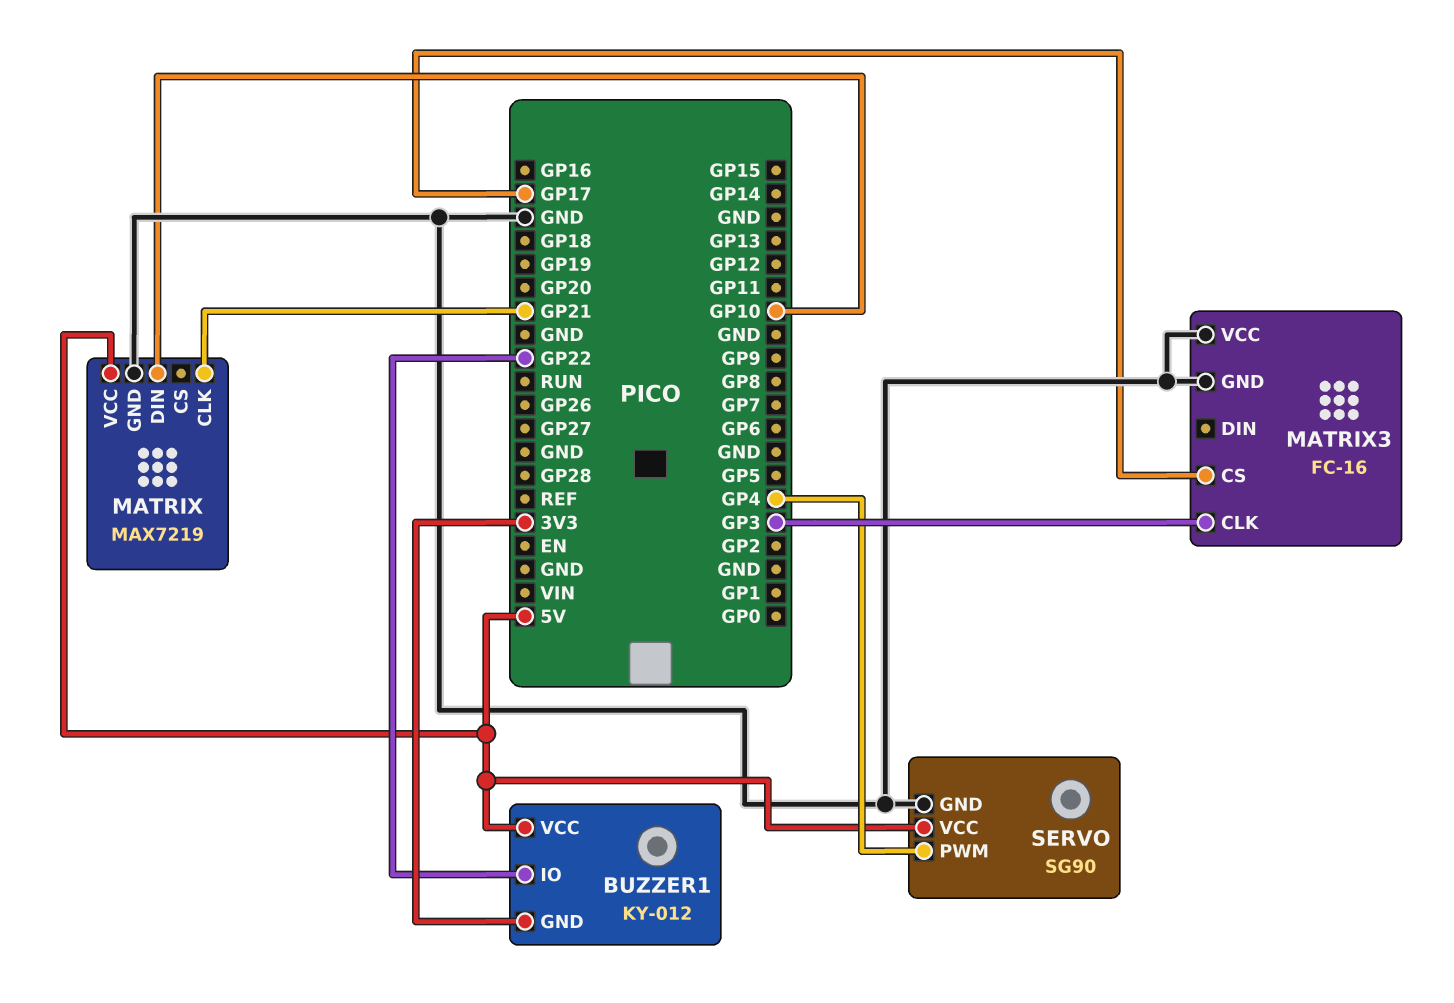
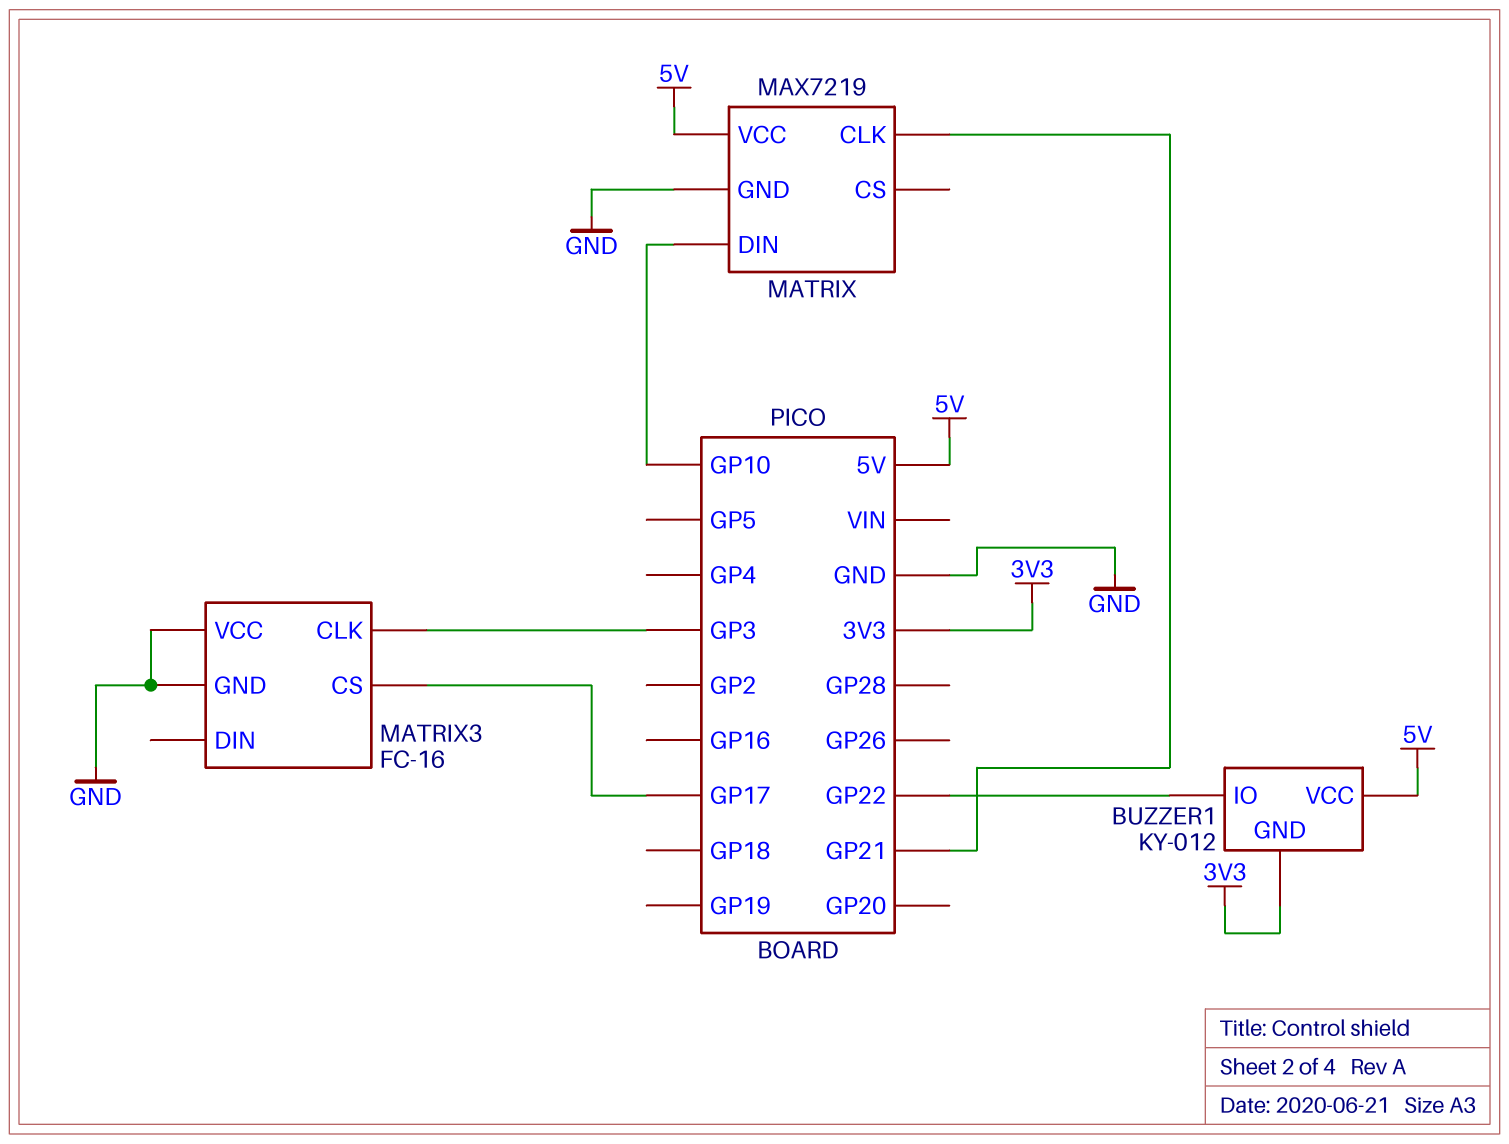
SERVO: SG90 -> none
SERVO pin GND: GND -> none
SERVO pin PWM: GP4 -> none
SERVO pin VCC: 5V -> none

